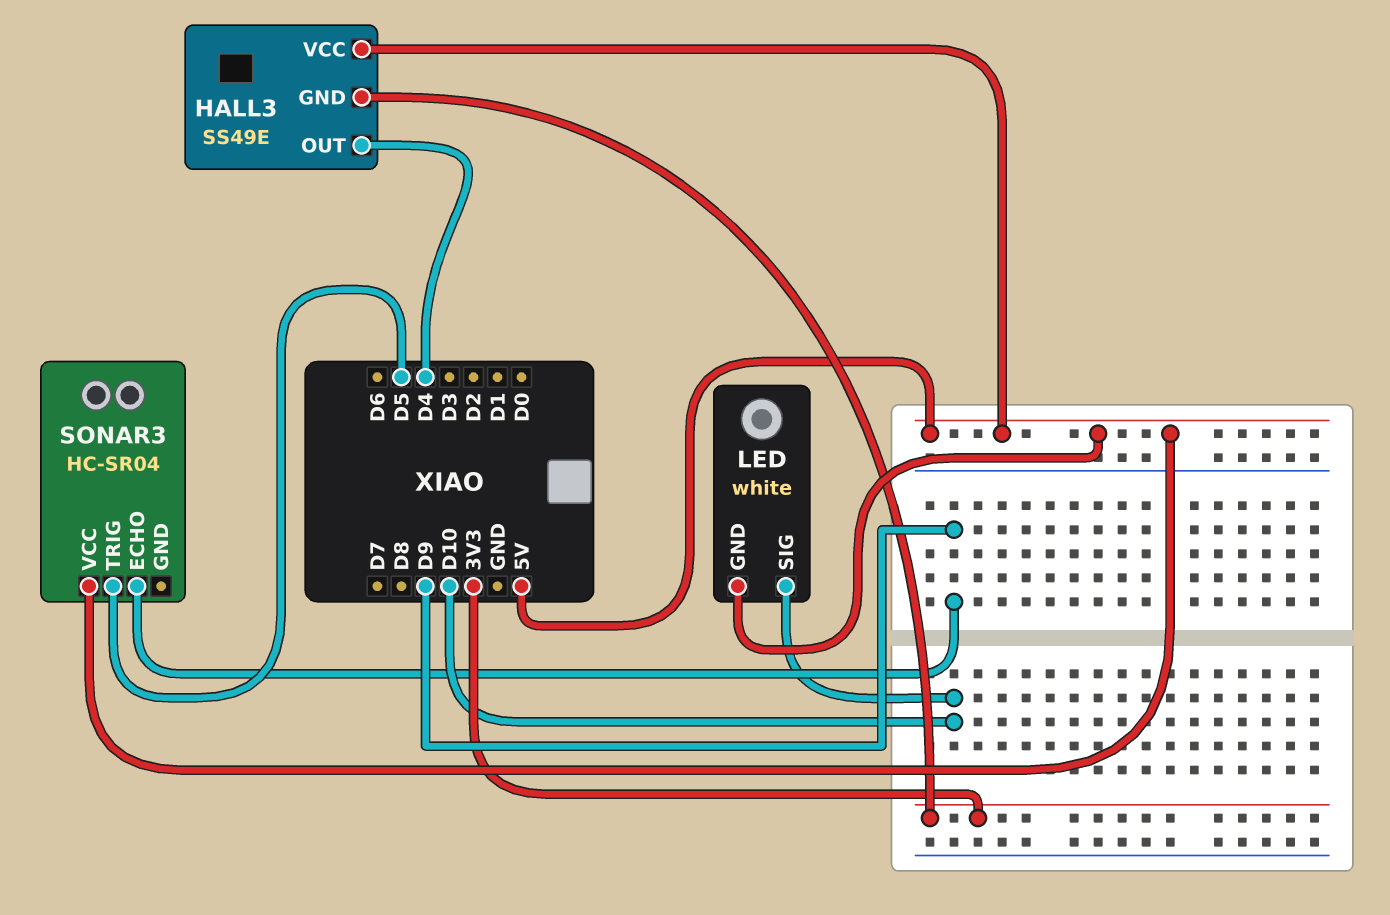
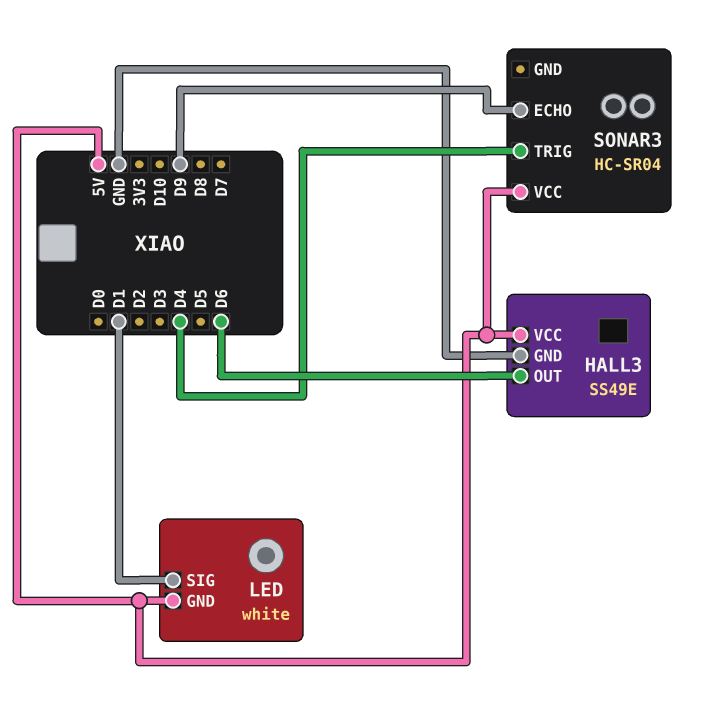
HALL3 pin GND: 3V3 -> GND
HALL3 pin OUT: D4 -> D6
LED pin SIG: D10 -> D1
SONAR3 pin TRIG: D5 -> D4

